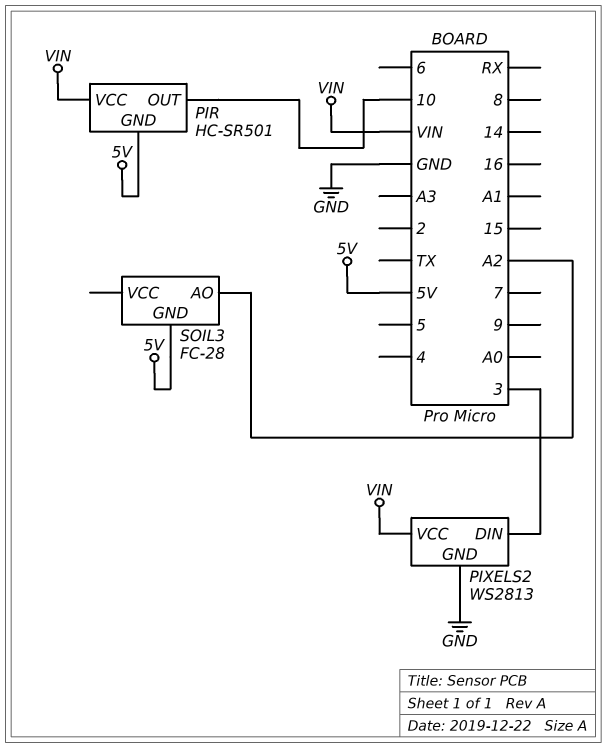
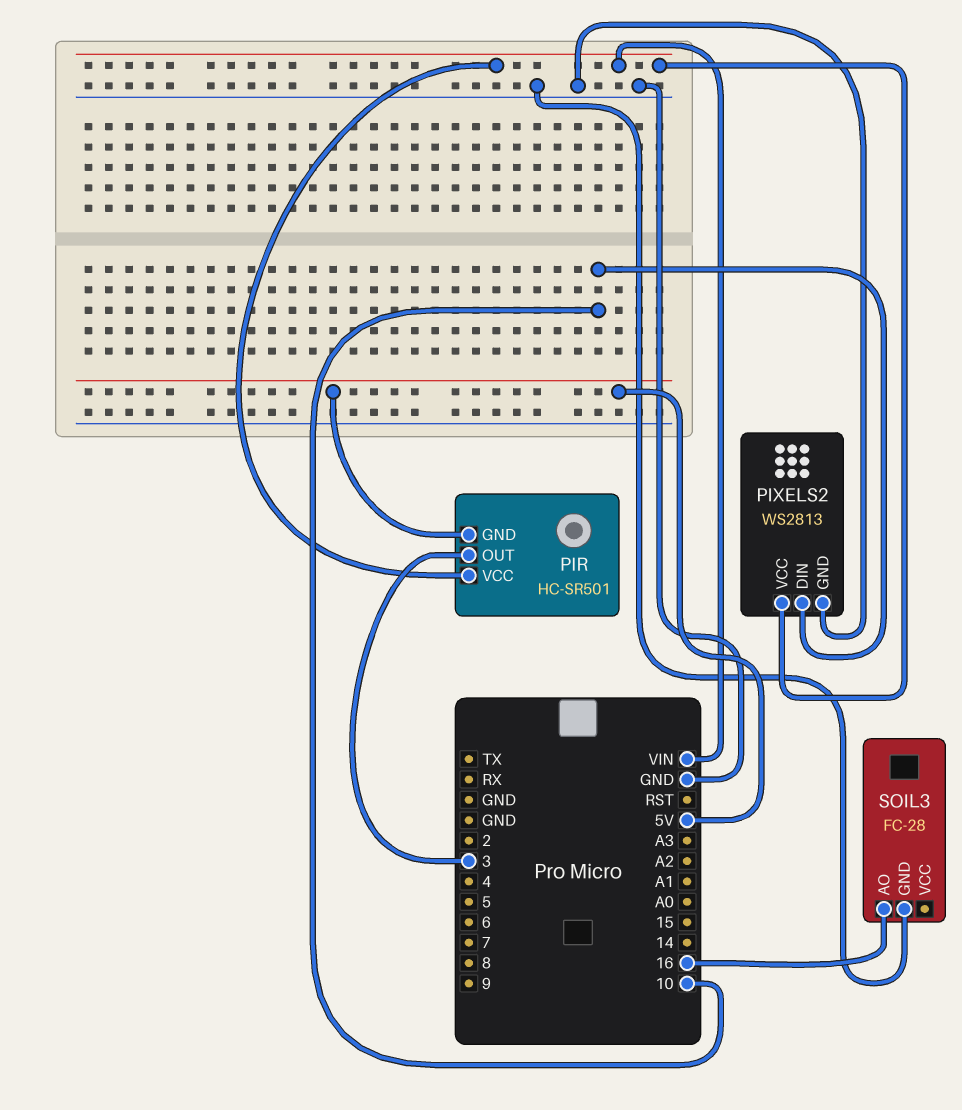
PIR pin OUT: 10 -> 3
PIXELS2 pin DIN: 3 -> 10
SOIL3 pin AO: A2 -> 16
SOIL3 pin GND: 5V -> GND

